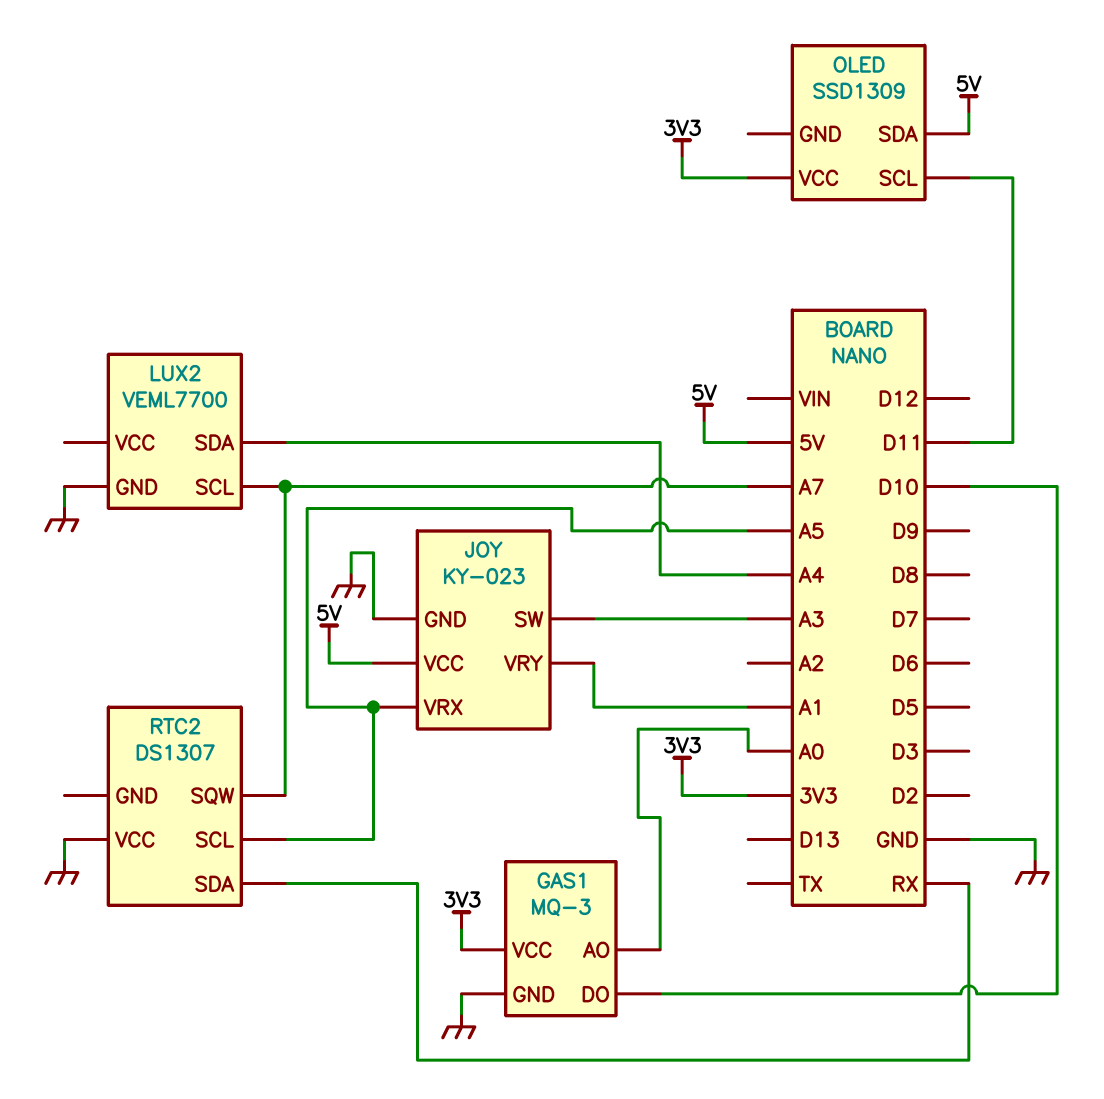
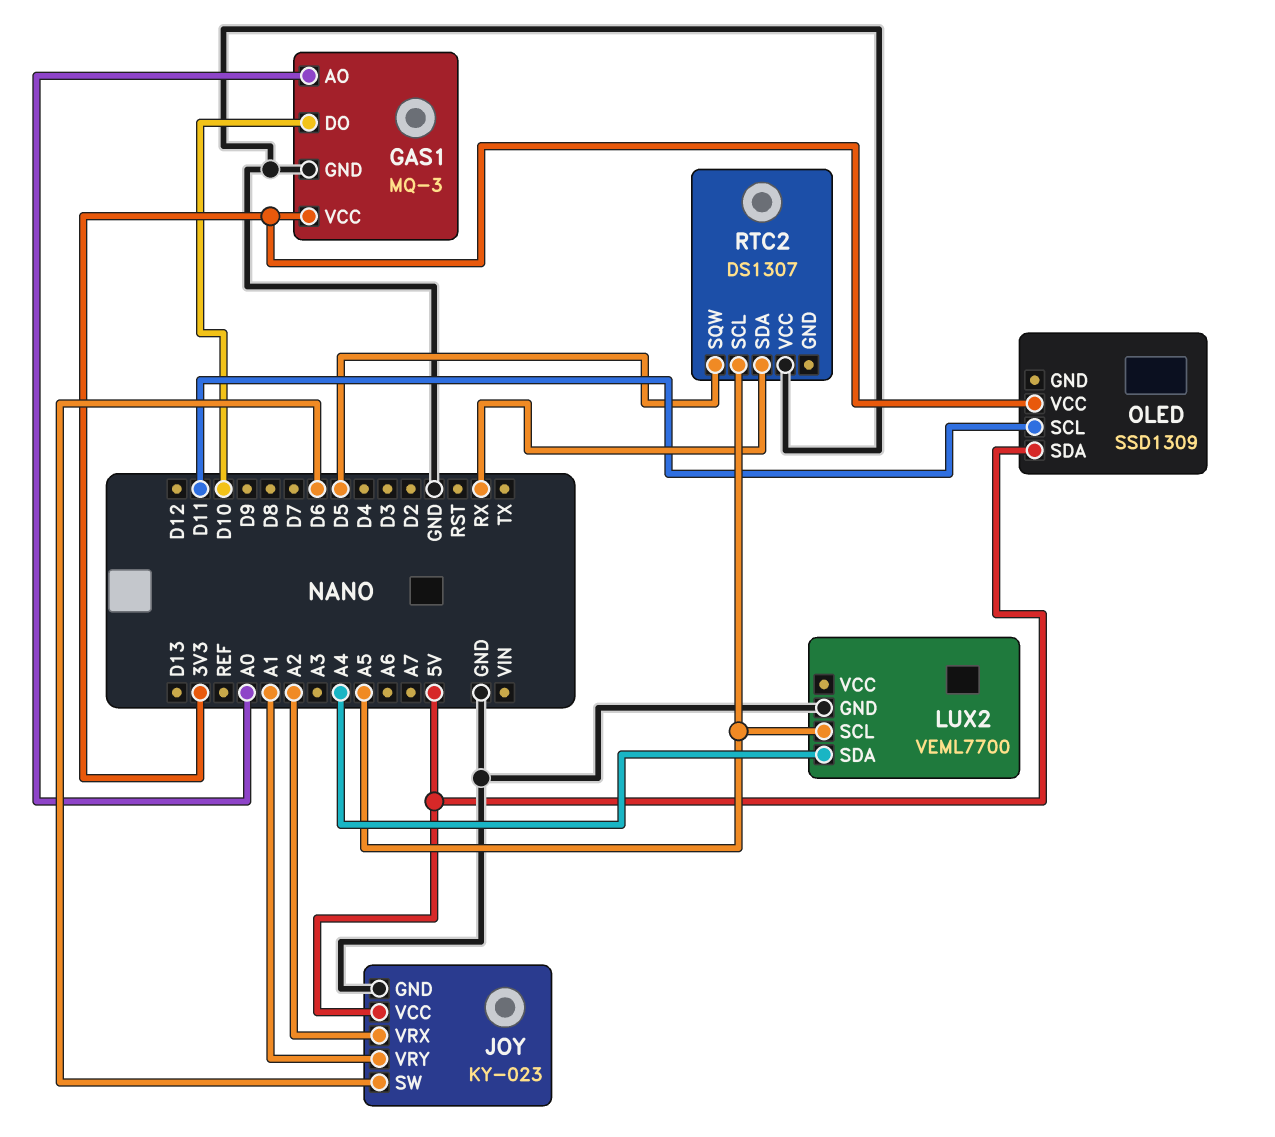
JOY pin SW: A3 -> D6
JOY pin VRX: A5 -> A2
LUX2 pin SCL: A7 -> A5
RTC2 pin SQW: A7 -> D5

